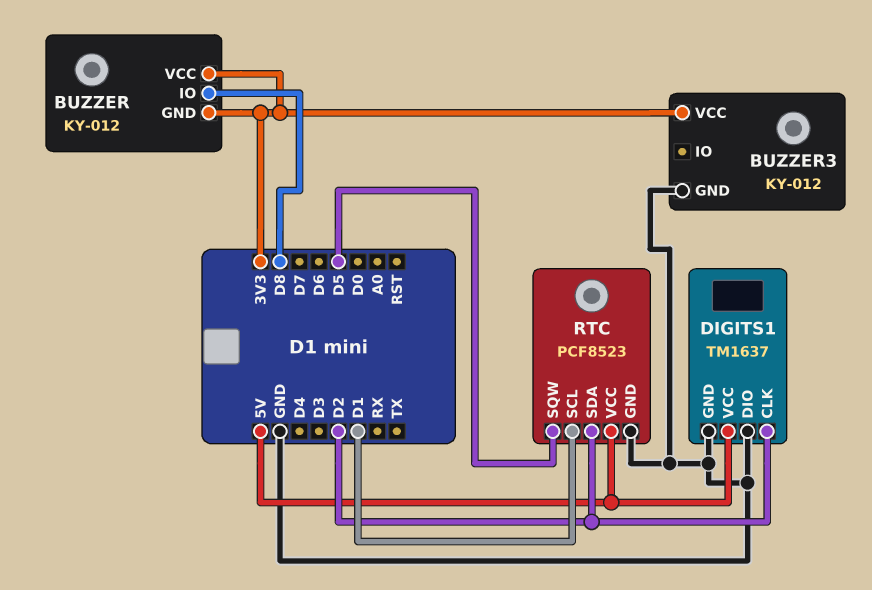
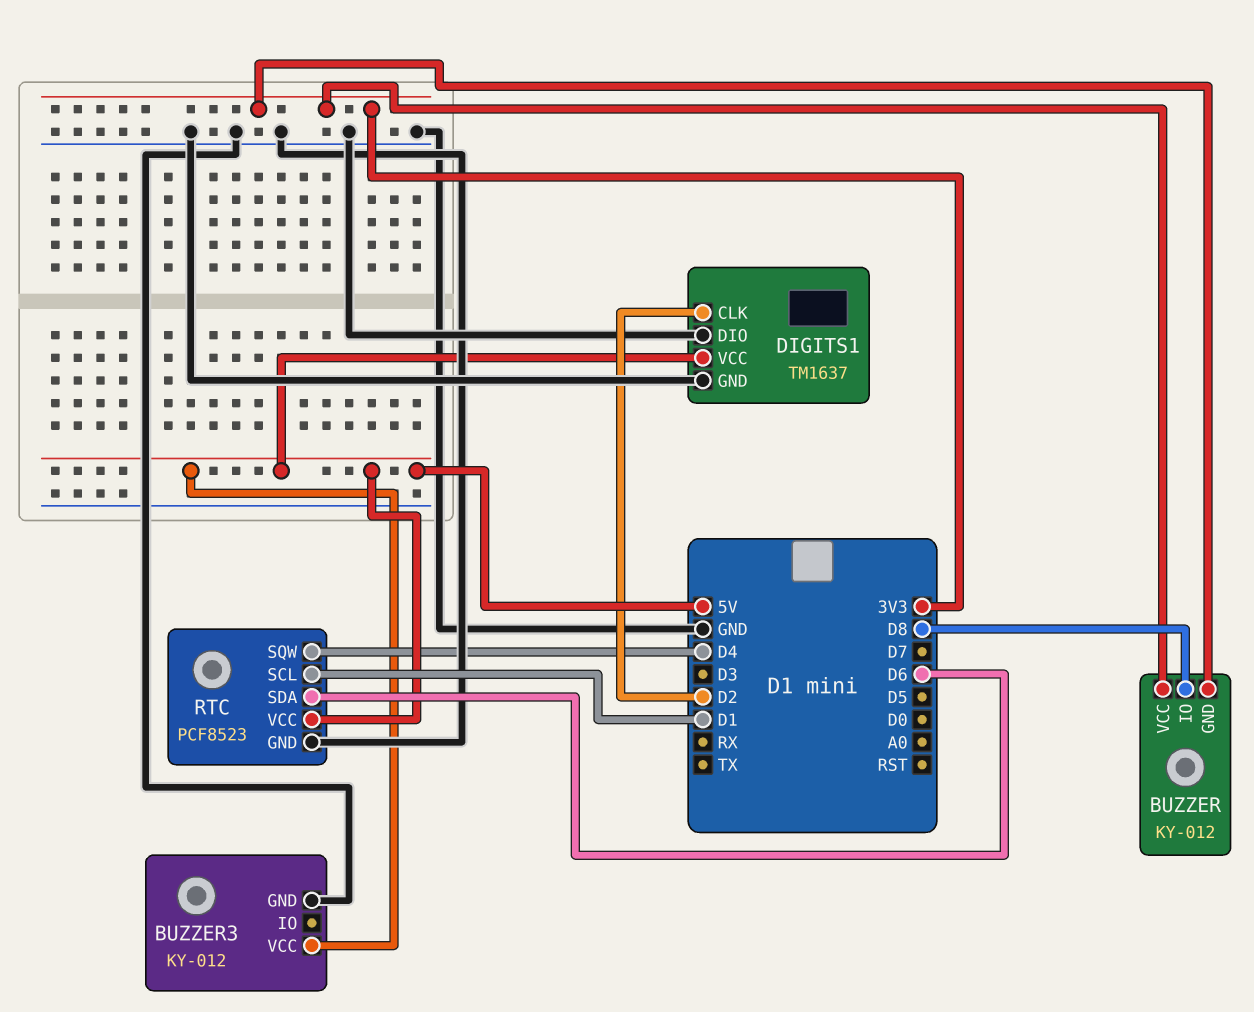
BUZZER3 pin VCC: 3V3 -> 5V
RTC pin SDA: D2 -> D6
RTC pin SQW: D5 -> D4

